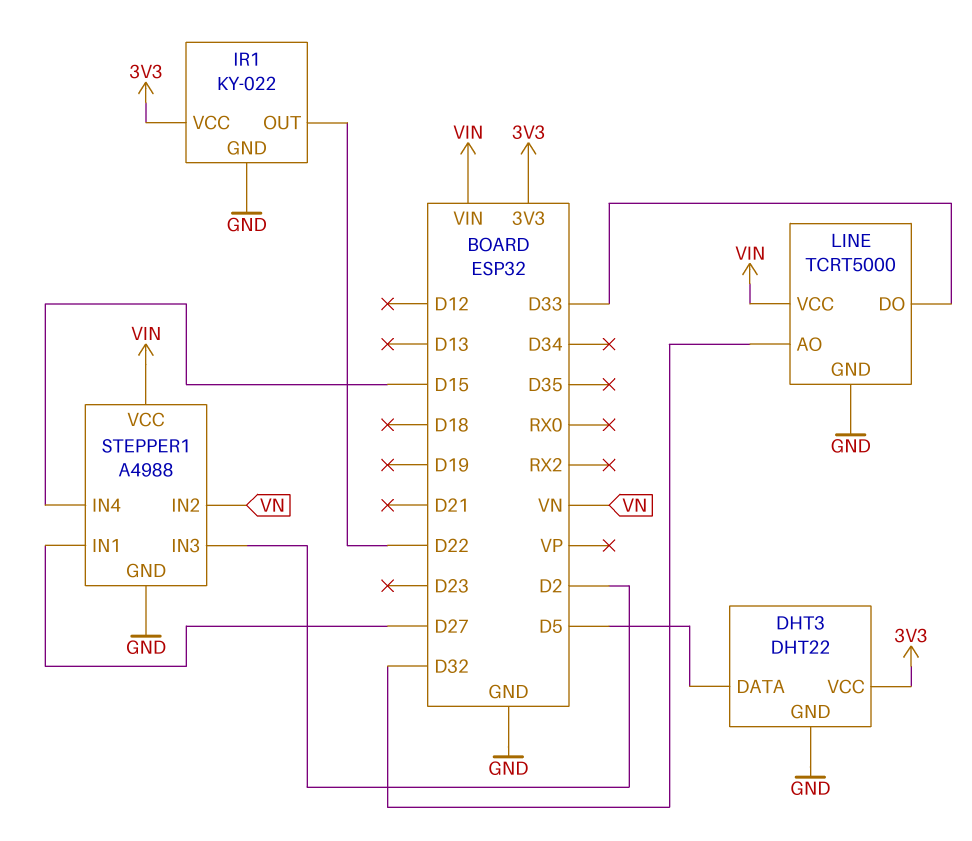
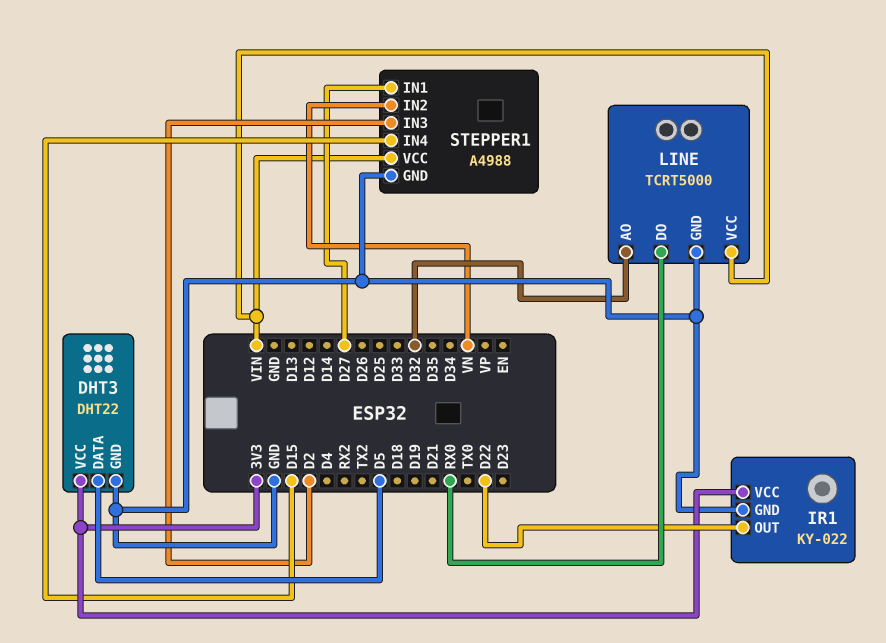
LINE pin DO: D33 -> RX0

